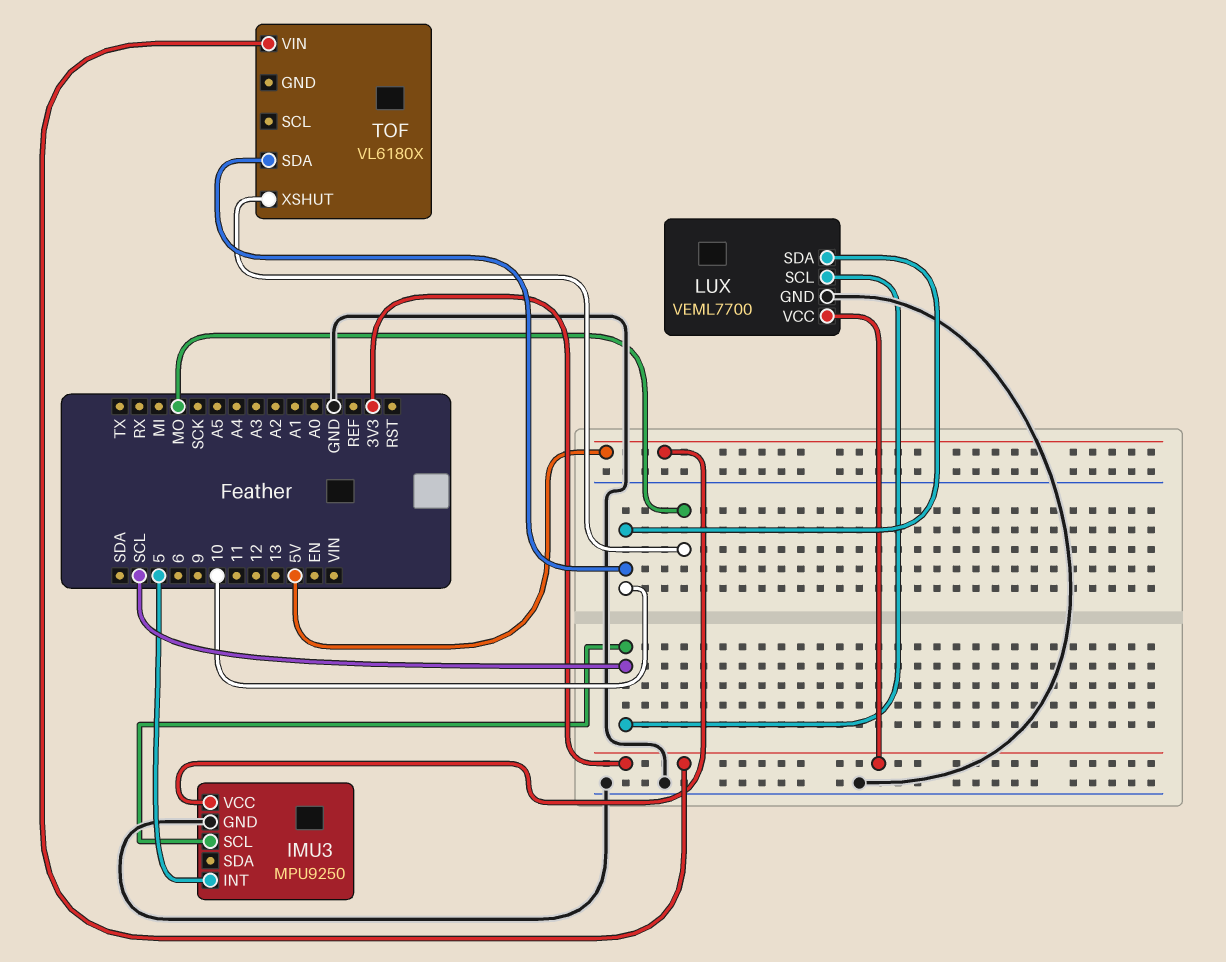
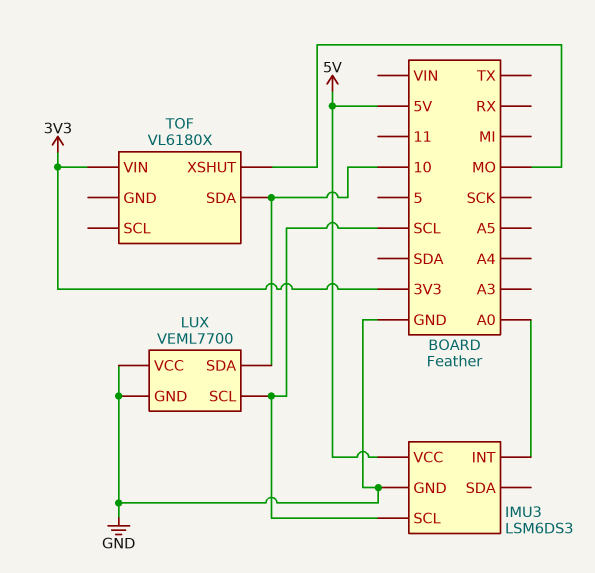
IMU3: MPU9250 -> LSM6DS3
IMU3 pin INT: 5 -> A0
LUX pin VCC: 3V3 -> GND

